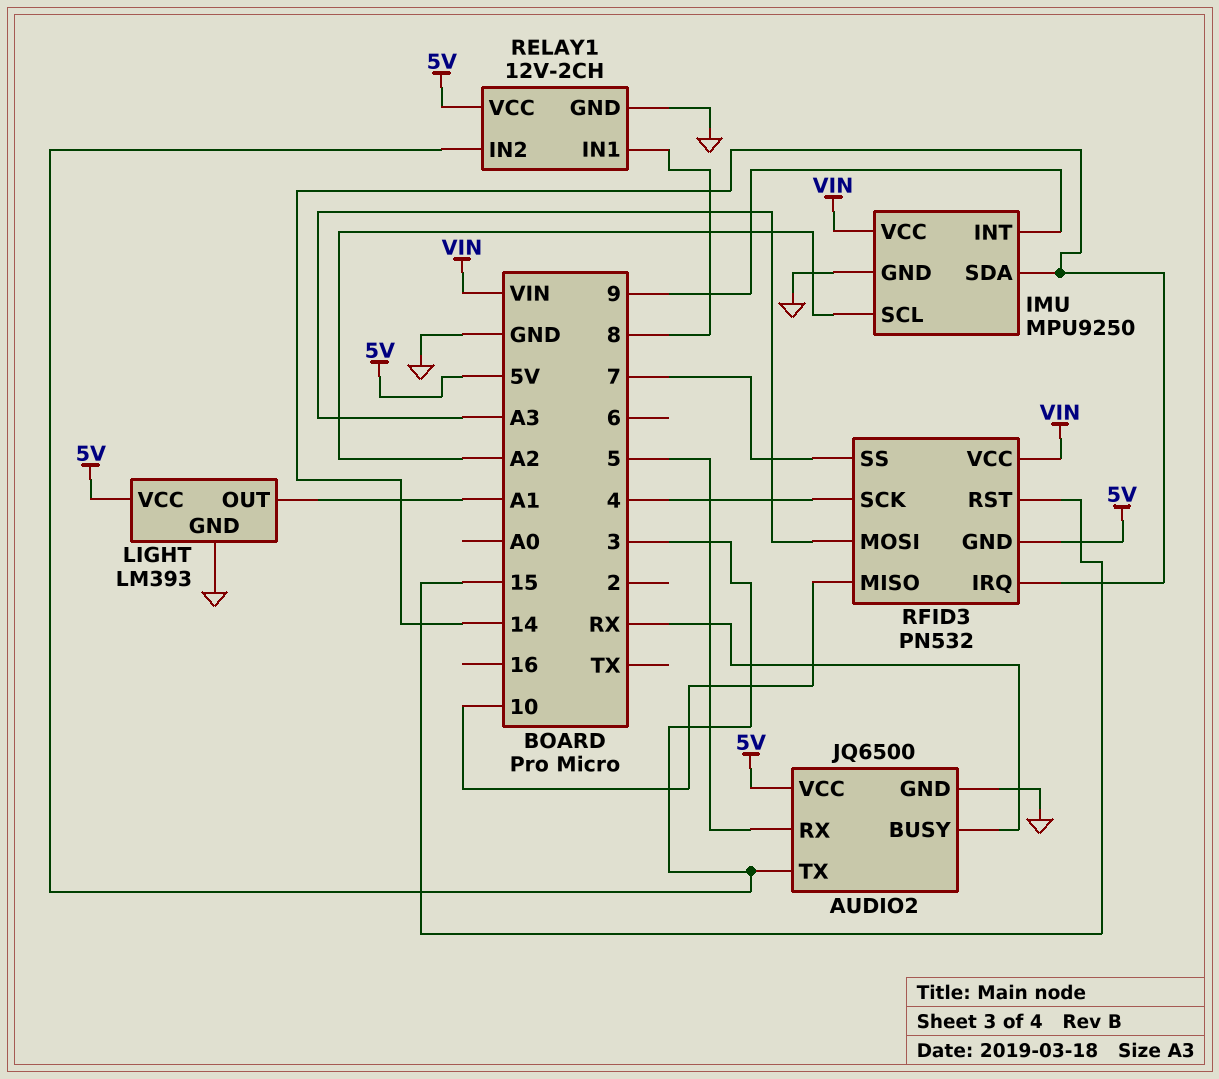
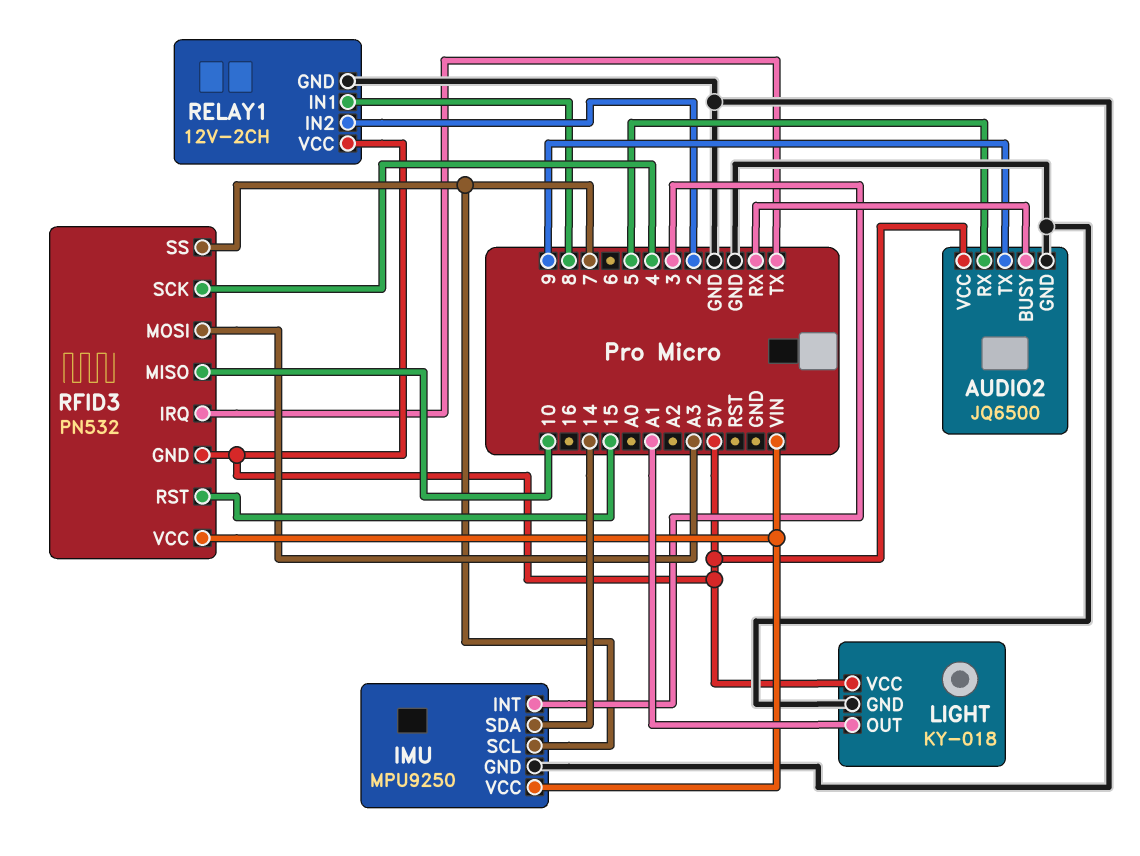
AUDIO2 pin TX: 3 -> 9
IMU pin INT: 9 -> 3
IMU pin SCL: A2 -> 7
LIGHT: LM393 -> KY-018
RELAY1 pin IN2: 3 -> 2
RFID3 pin IRQ: 14 -> TX

